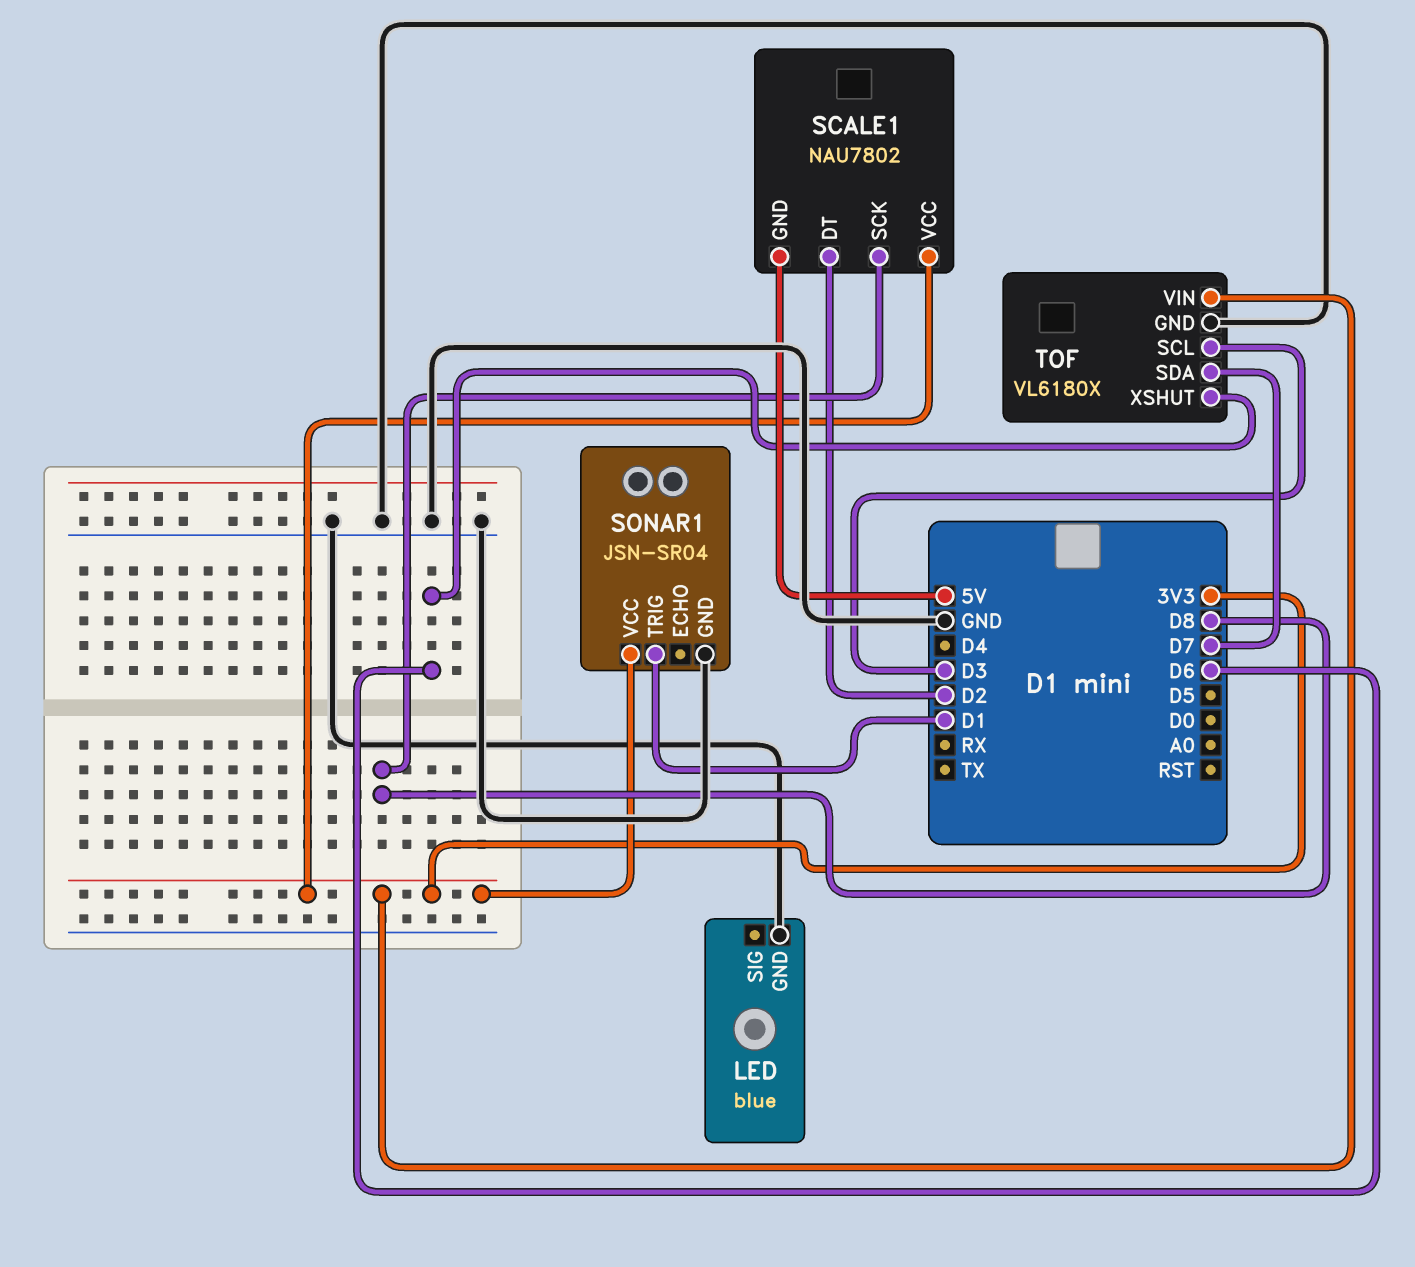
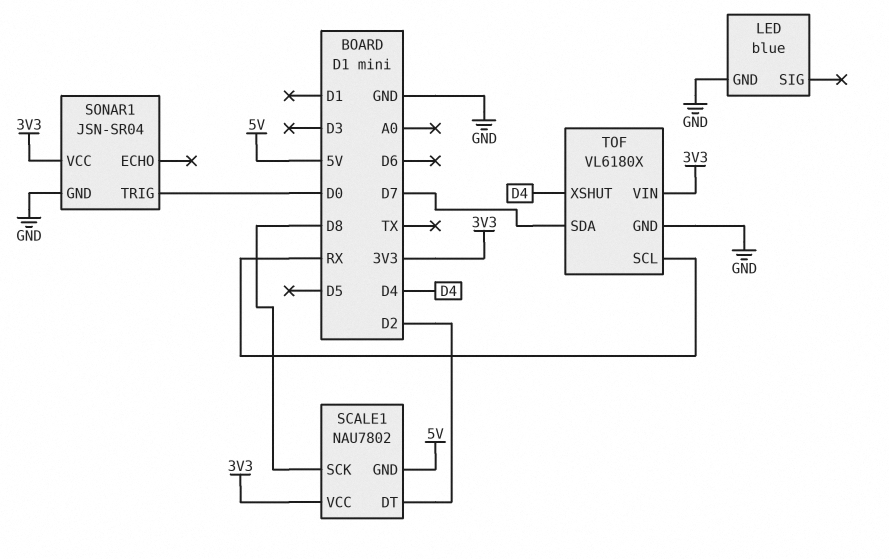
SONAR1 pin TRIG: D1 -> D0
TOF pin SCL: D3 -> RX
TOF pin XSHUT: D6 -> D4

